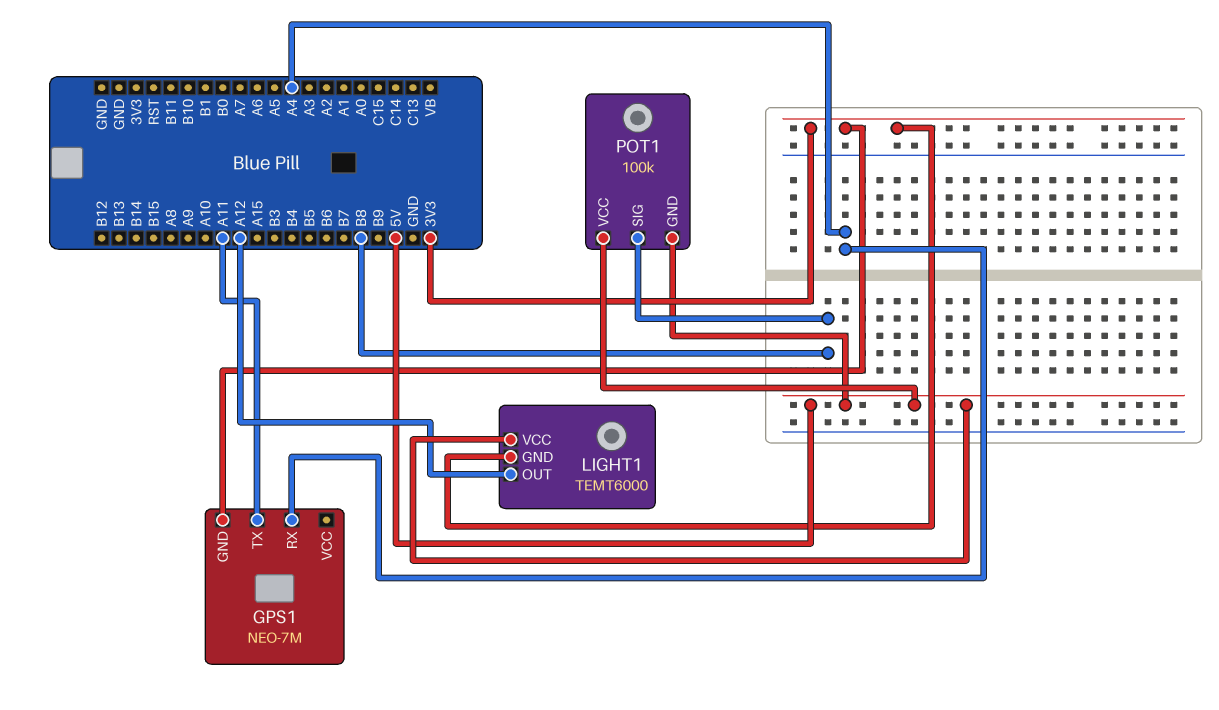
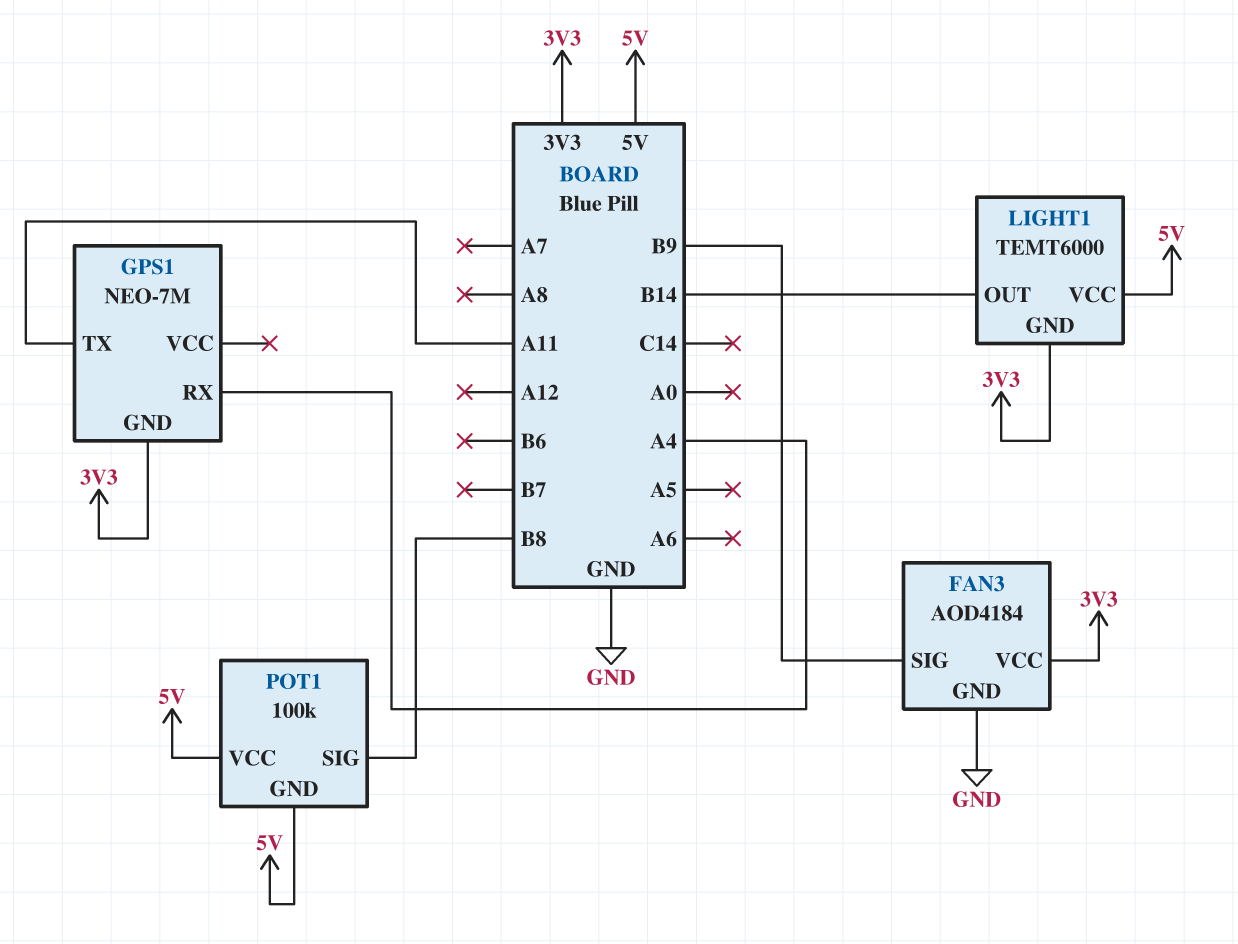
FAN3: none -> AOD4184
FAN3 pin GND: none -> GND
FAN3 pin SIG: none -> B9
FAN3 pin VCC: none -> 3V3
LIGHT1 pin OUT: A12 -> B14

